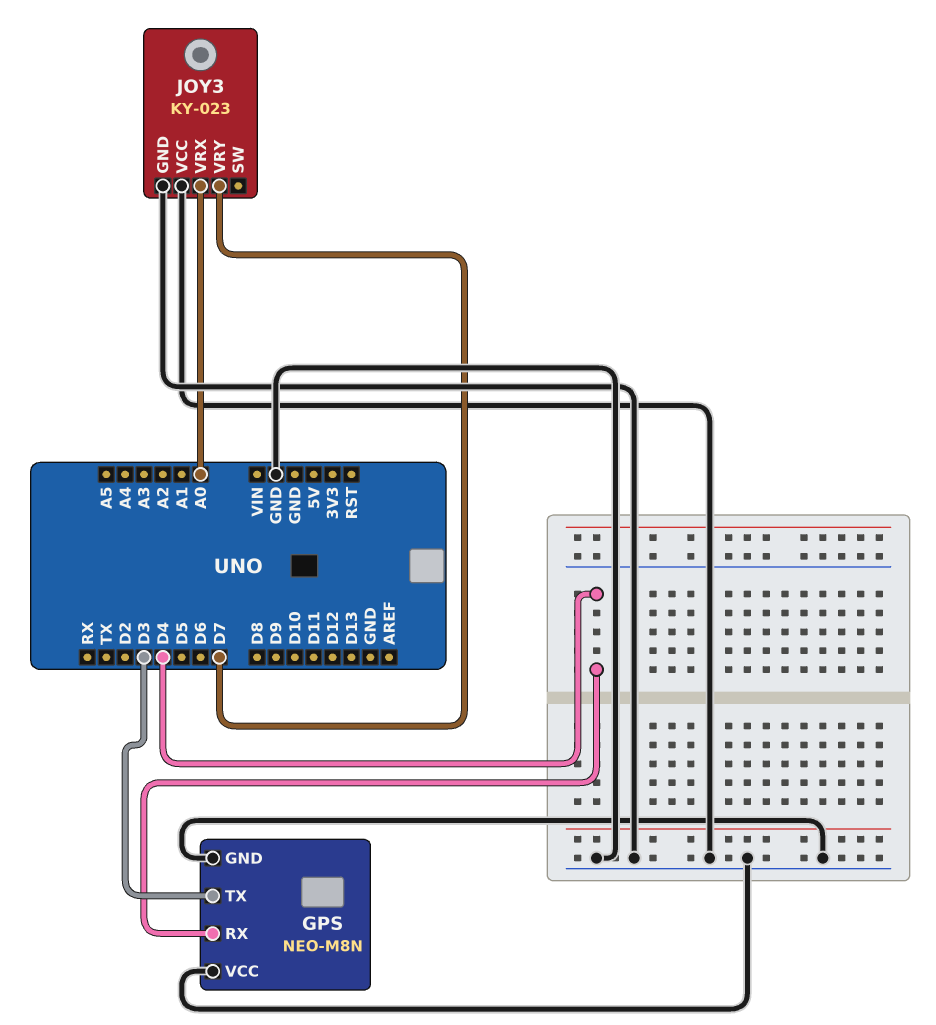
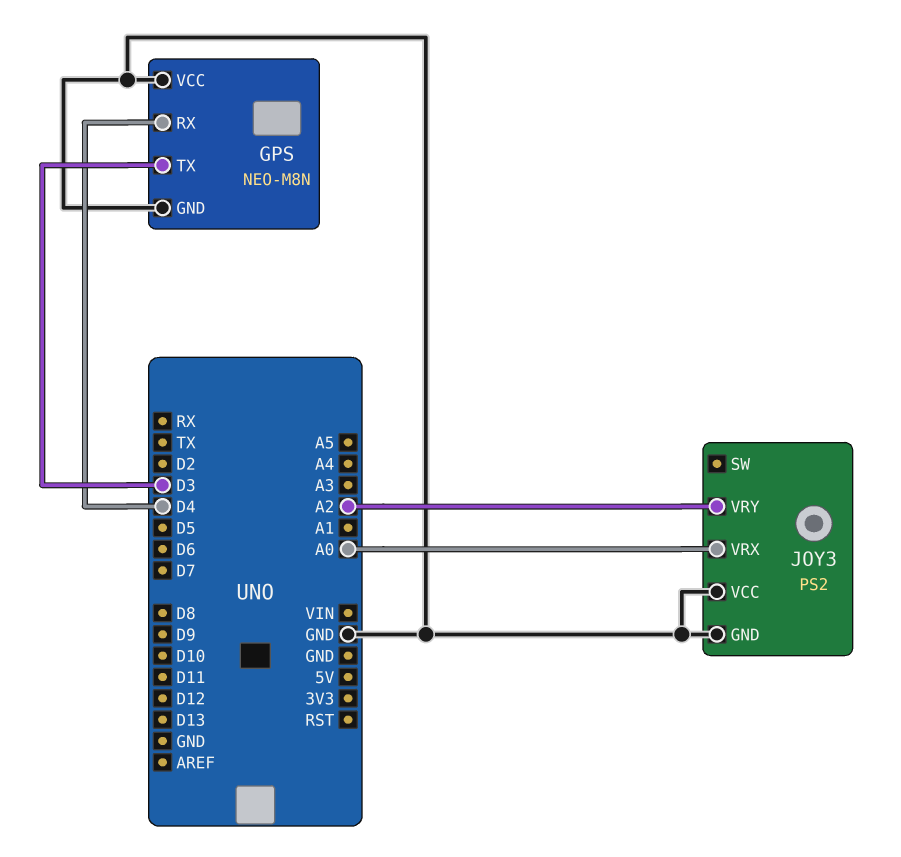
JOY3: KY-023 -> PS2
JOY3 pin VRY: D7 -> A2

